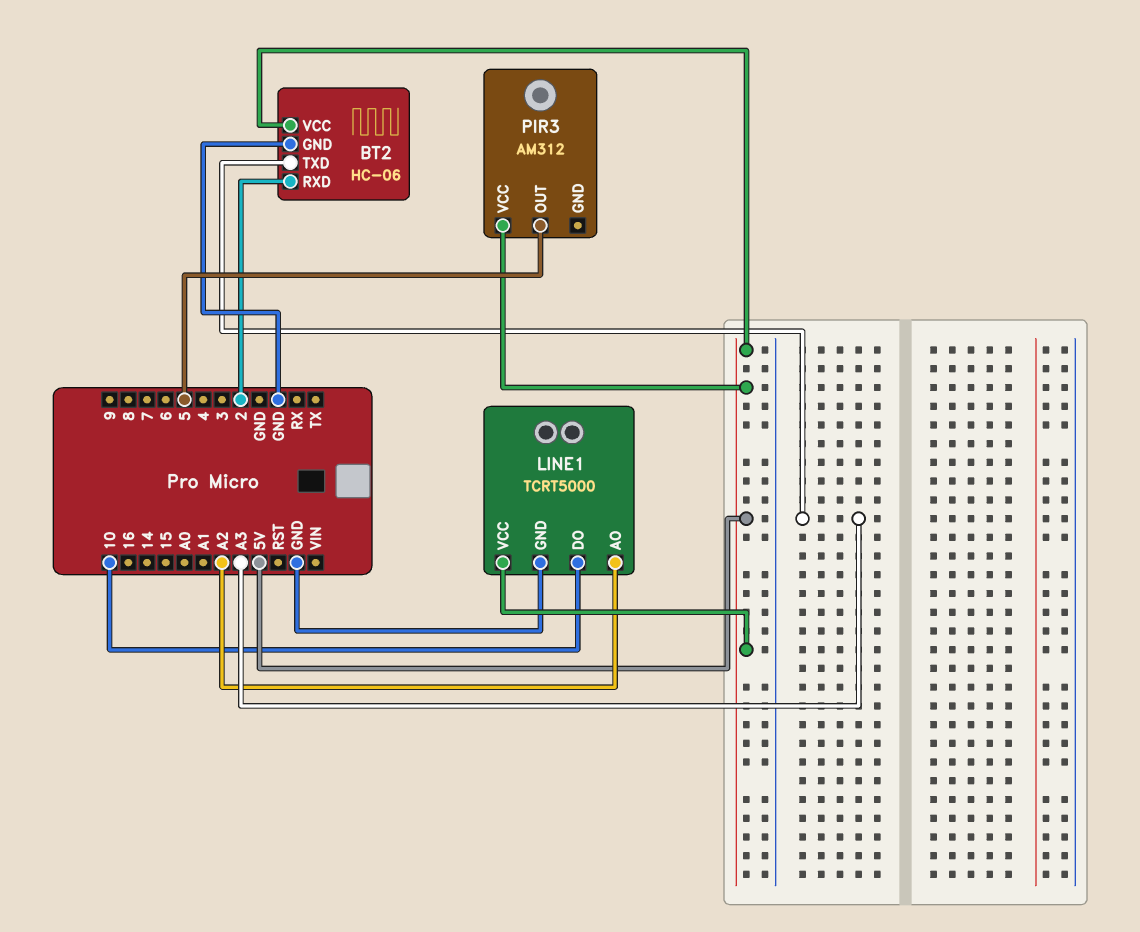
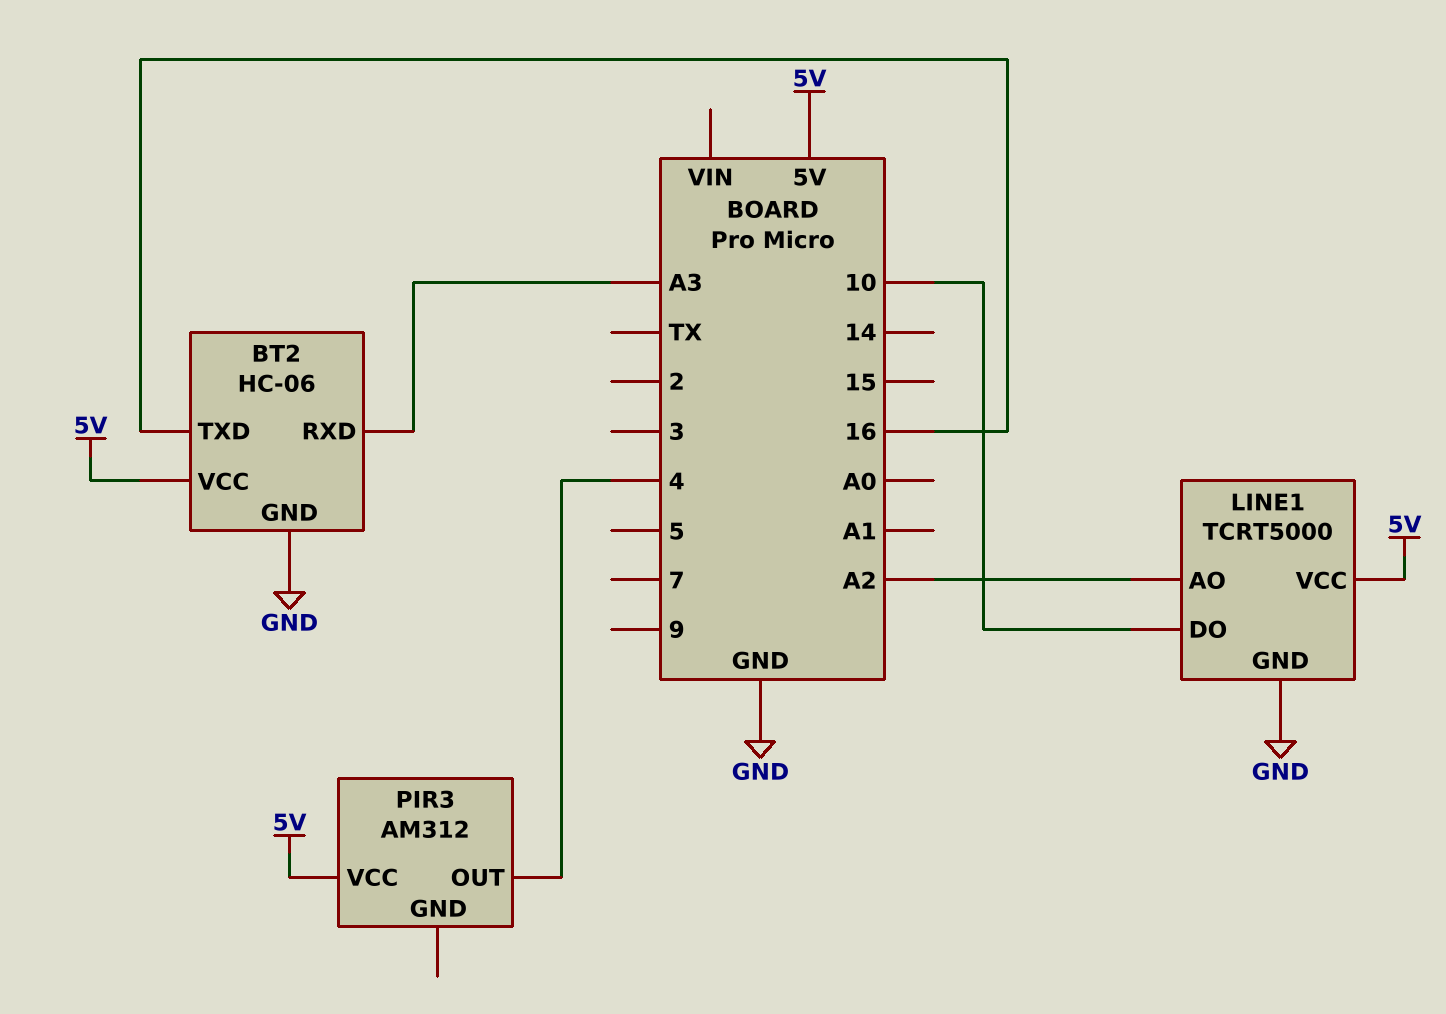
BT2 pin RXD: 2 -> A3
BT2 pin TXD: A3 -> 16
PIR3 pin OUT: 5 -> 4

